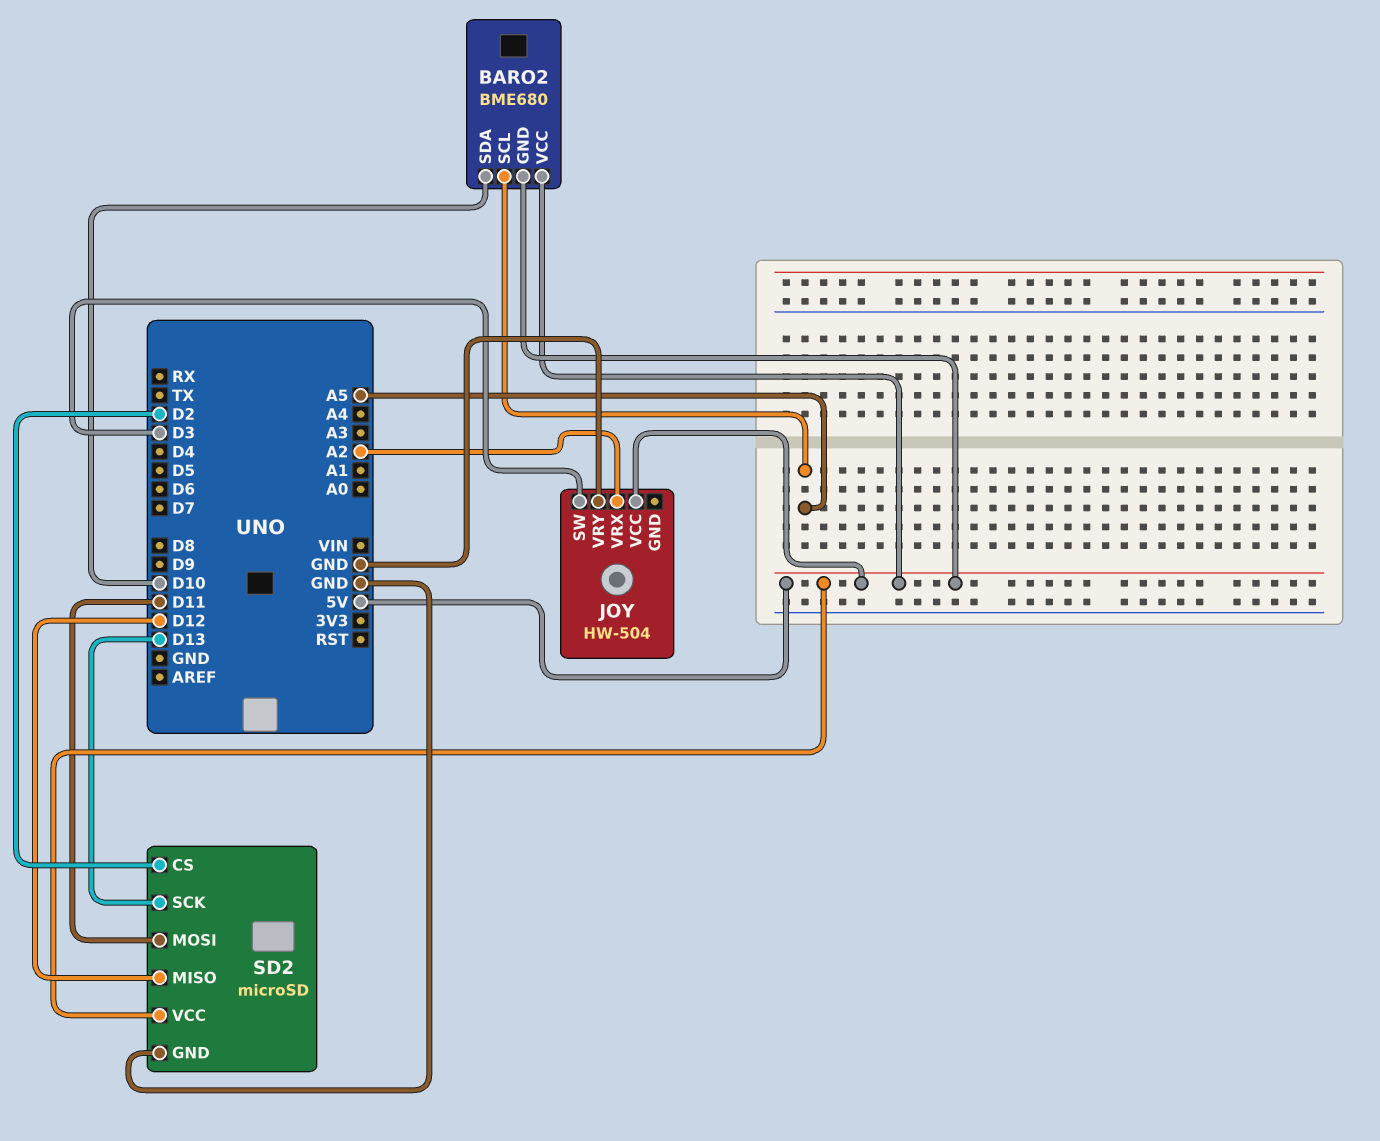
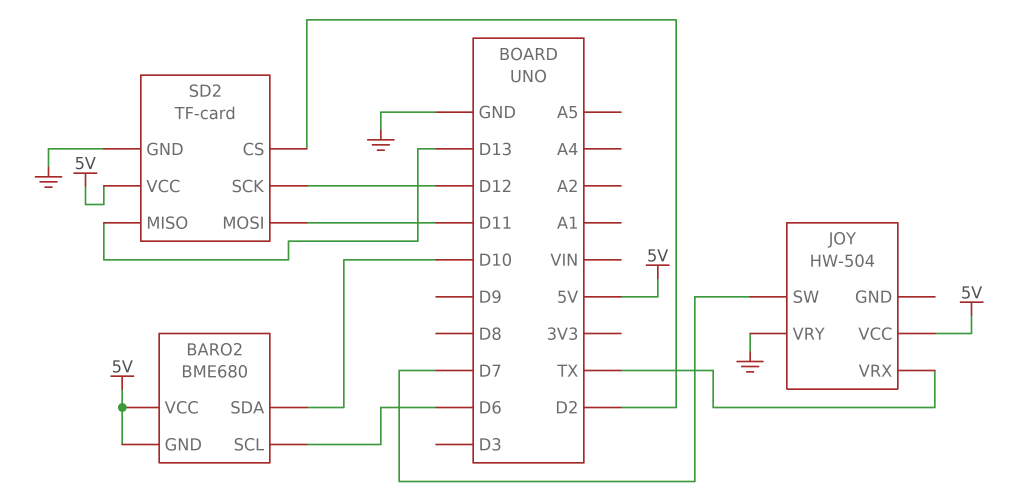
BARO2 pin SCL: A5 -> D6
JOY pin SW: D3 -> D7
JOY pin VRX: A2 -> TX
SD2: microSD -> TF-card
SD2 pin MISO: D12 -> D13
SD2 pin SCK: D13 -> D12

